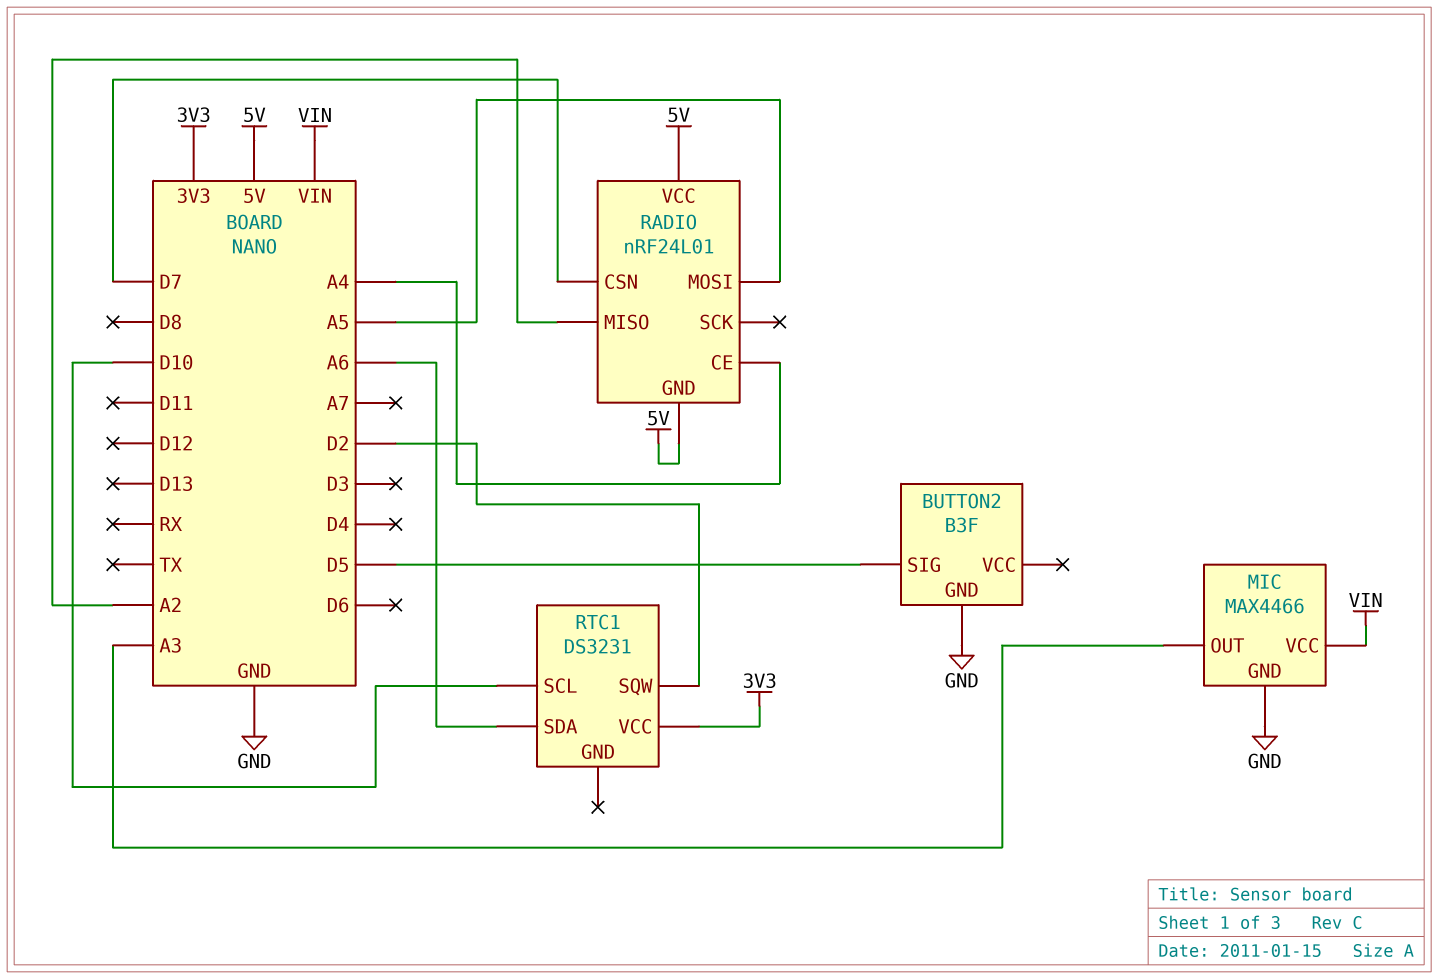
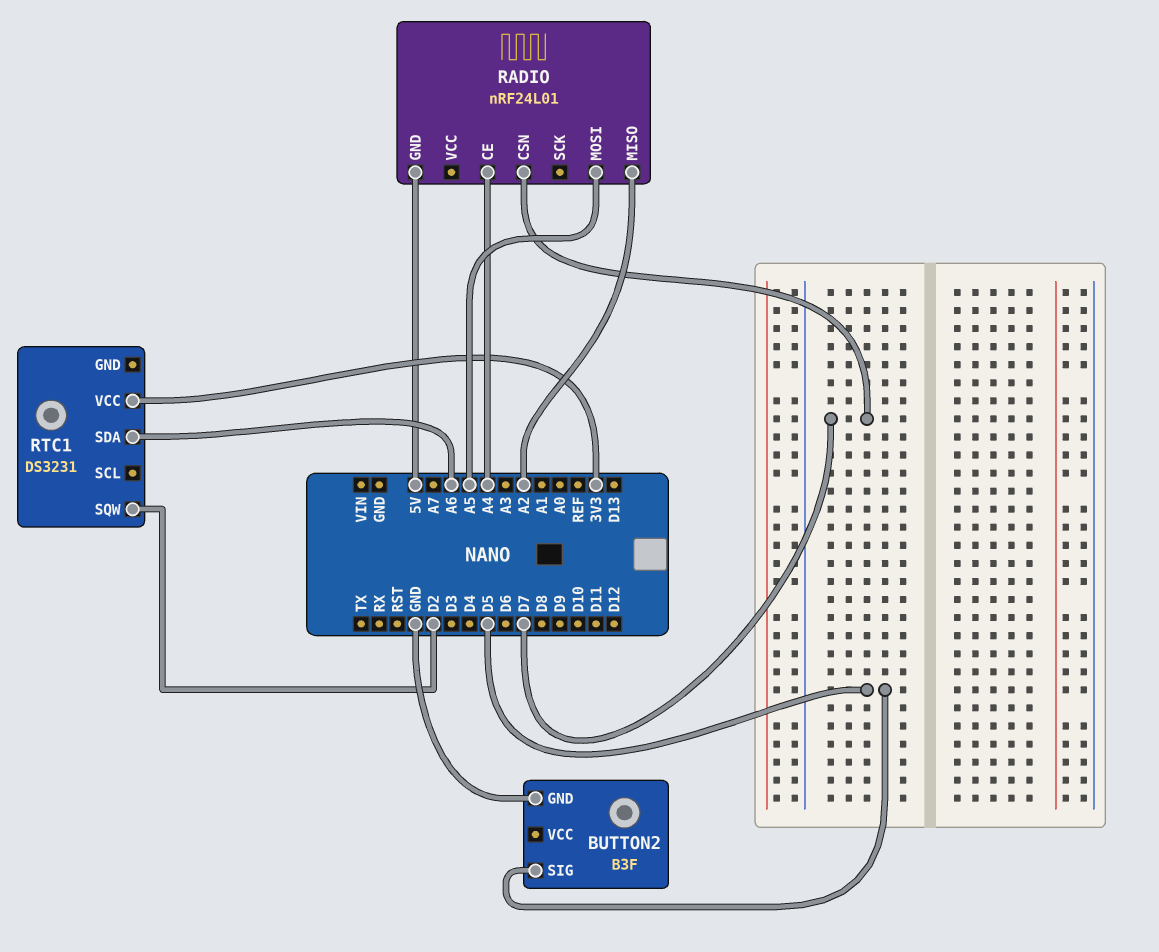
MIC: MAX4466 -> none
MIC pin GND: GND -> none
MIC pin OUT: A3 -> none
MIC pin VCC: VIN -> none
RADIO pin VCC: 5V -> none
RTC1 pin SCL: D10 -> none

